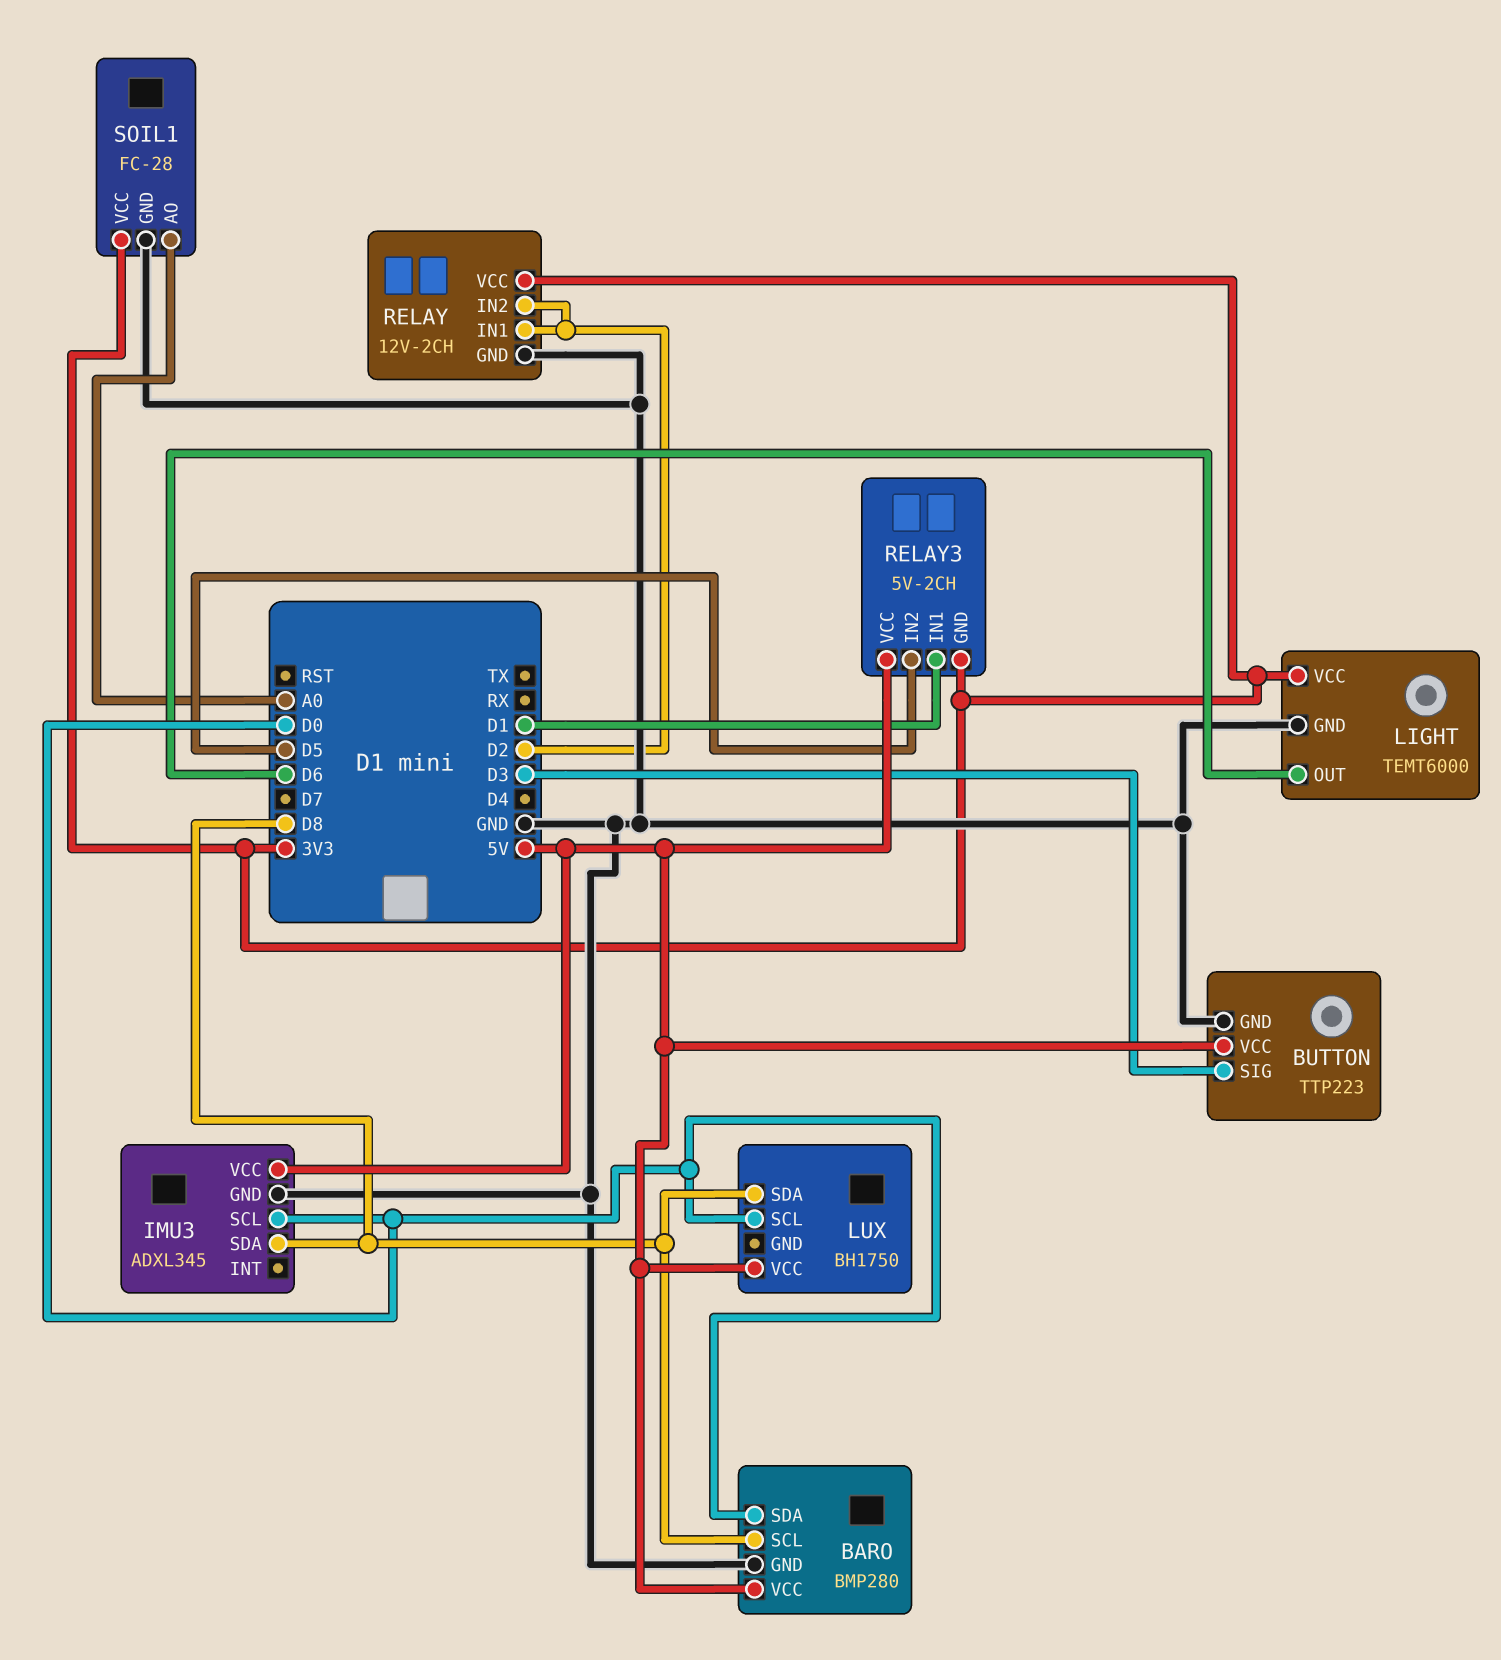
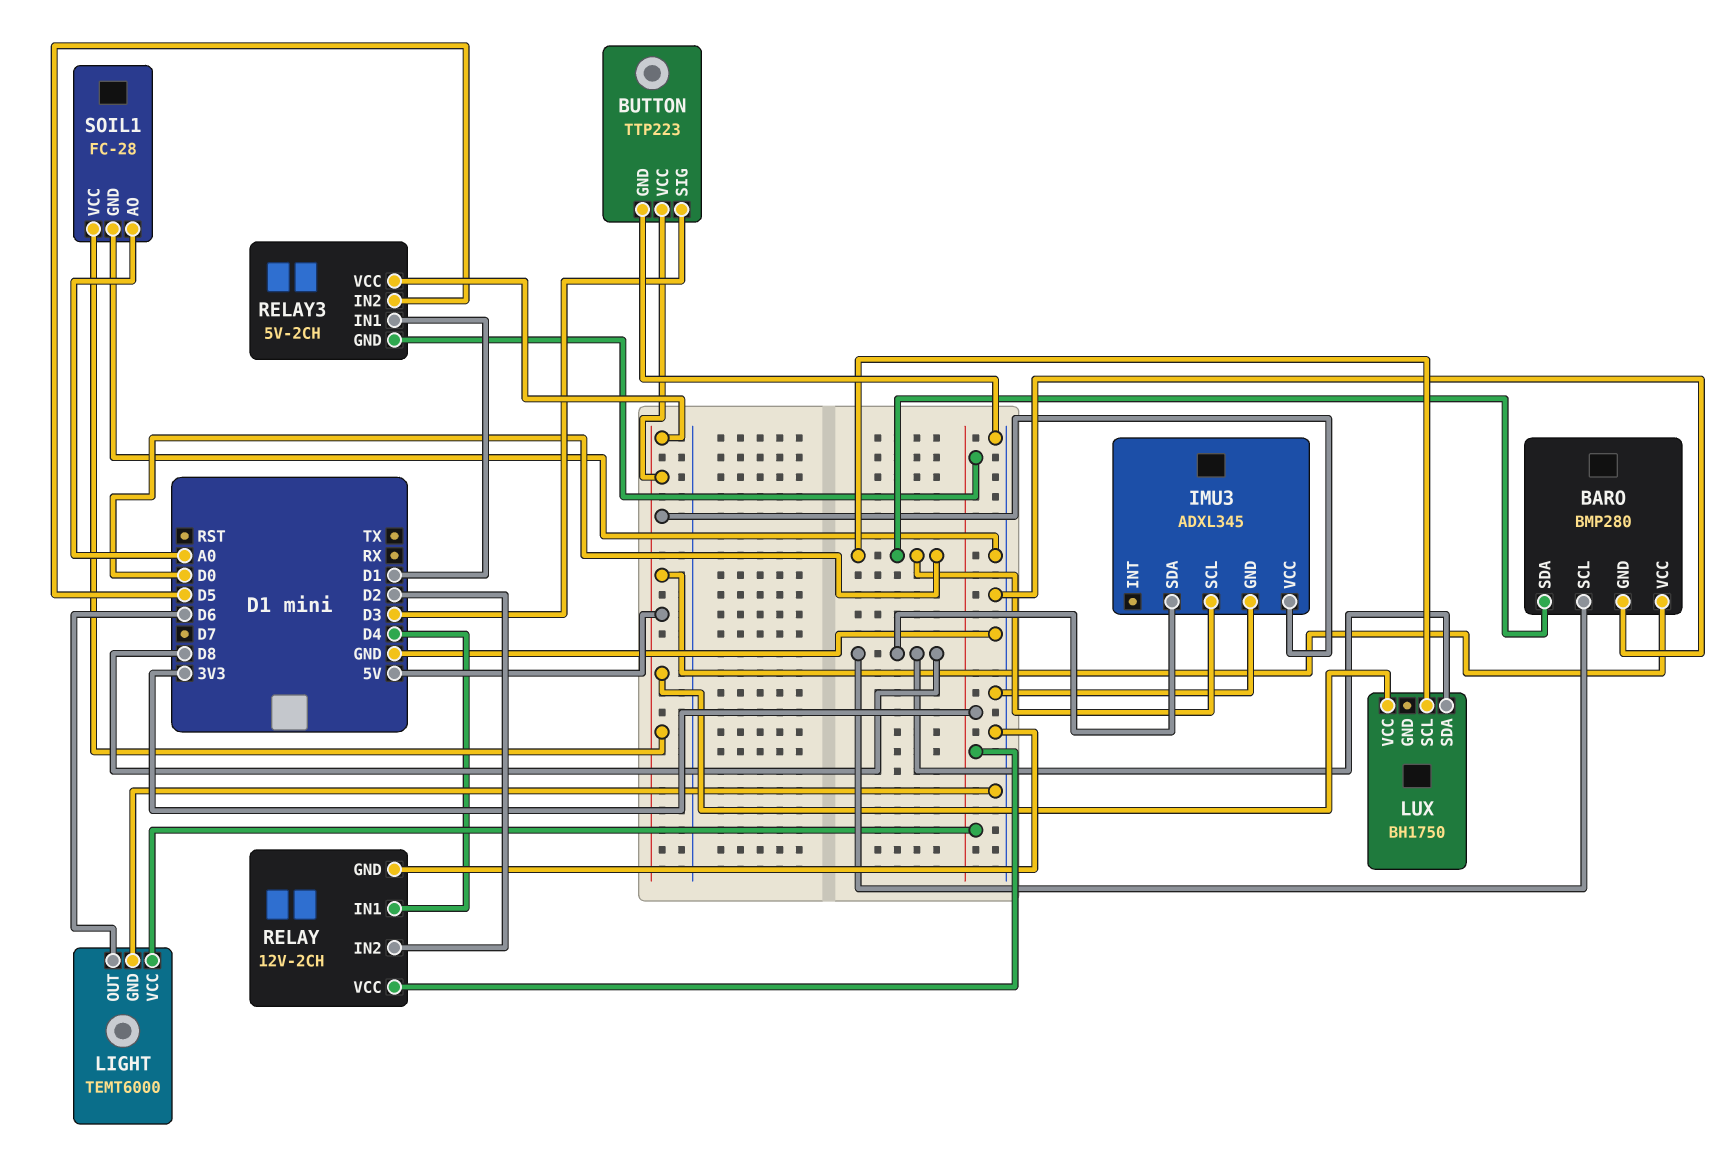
RELAY pin IN1: D2 -> D4
SOIL1 pin VCC: 3V3 -> 5V

